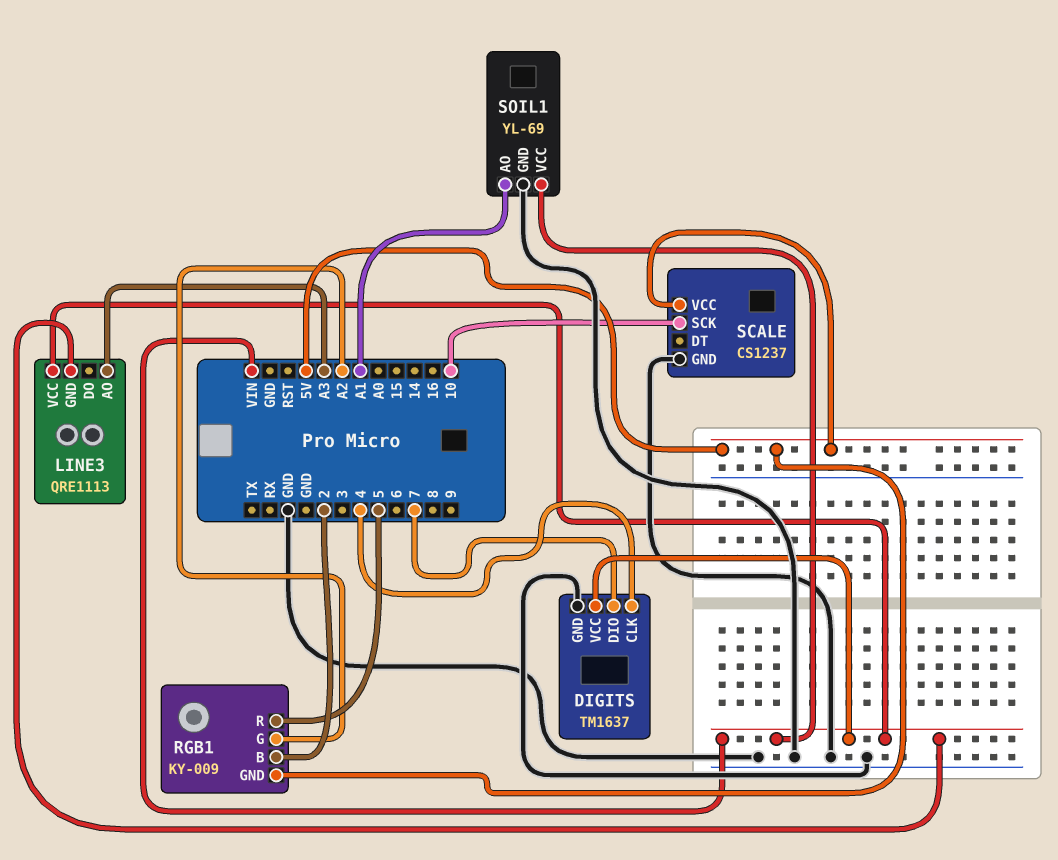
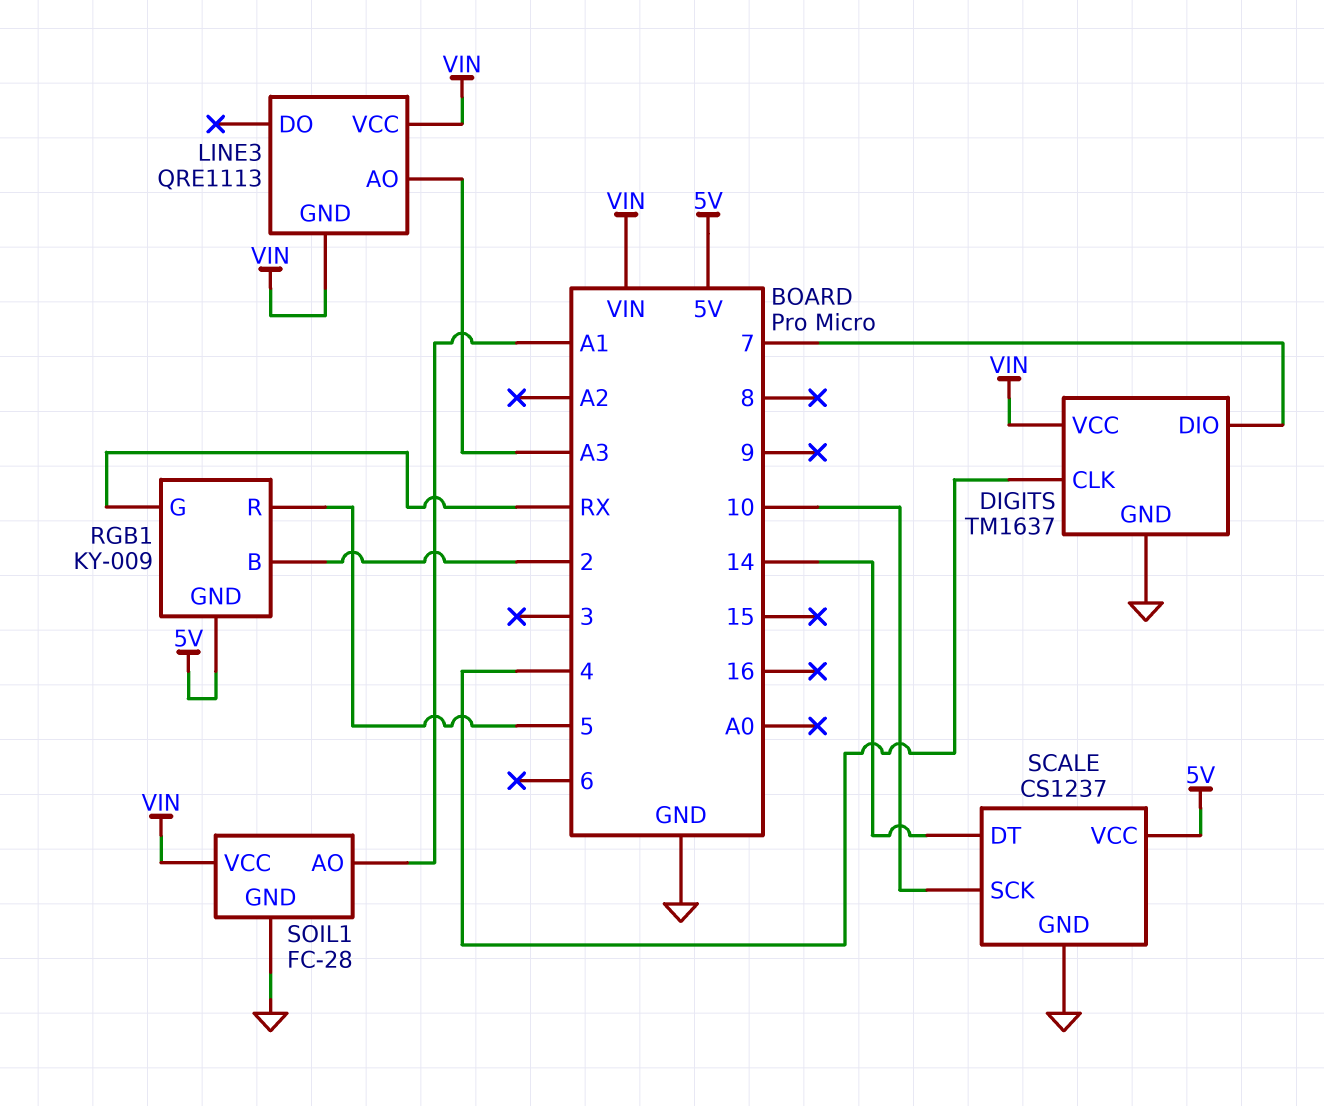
RGB1 pin G: A2 -> RX
SCALE pin DT: none -> 14
SOIL1: YL-69 -> FC-28

